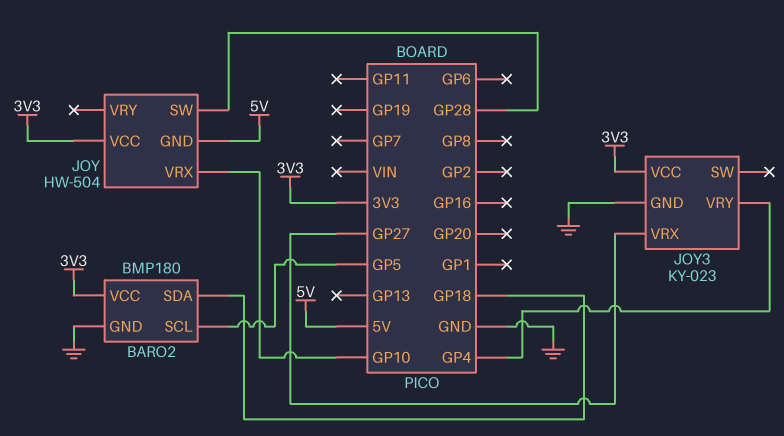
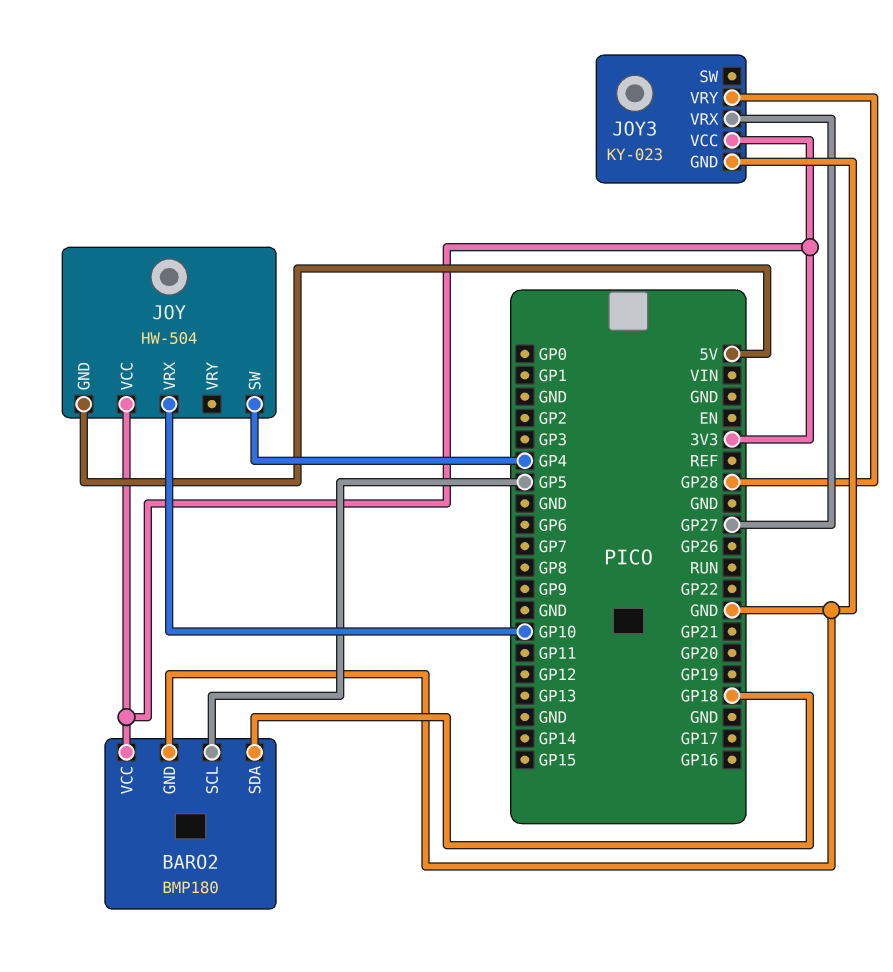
JOY pin SW: GP28 -> GP4
JOY3 pin VRY: GP4 -> GP28

